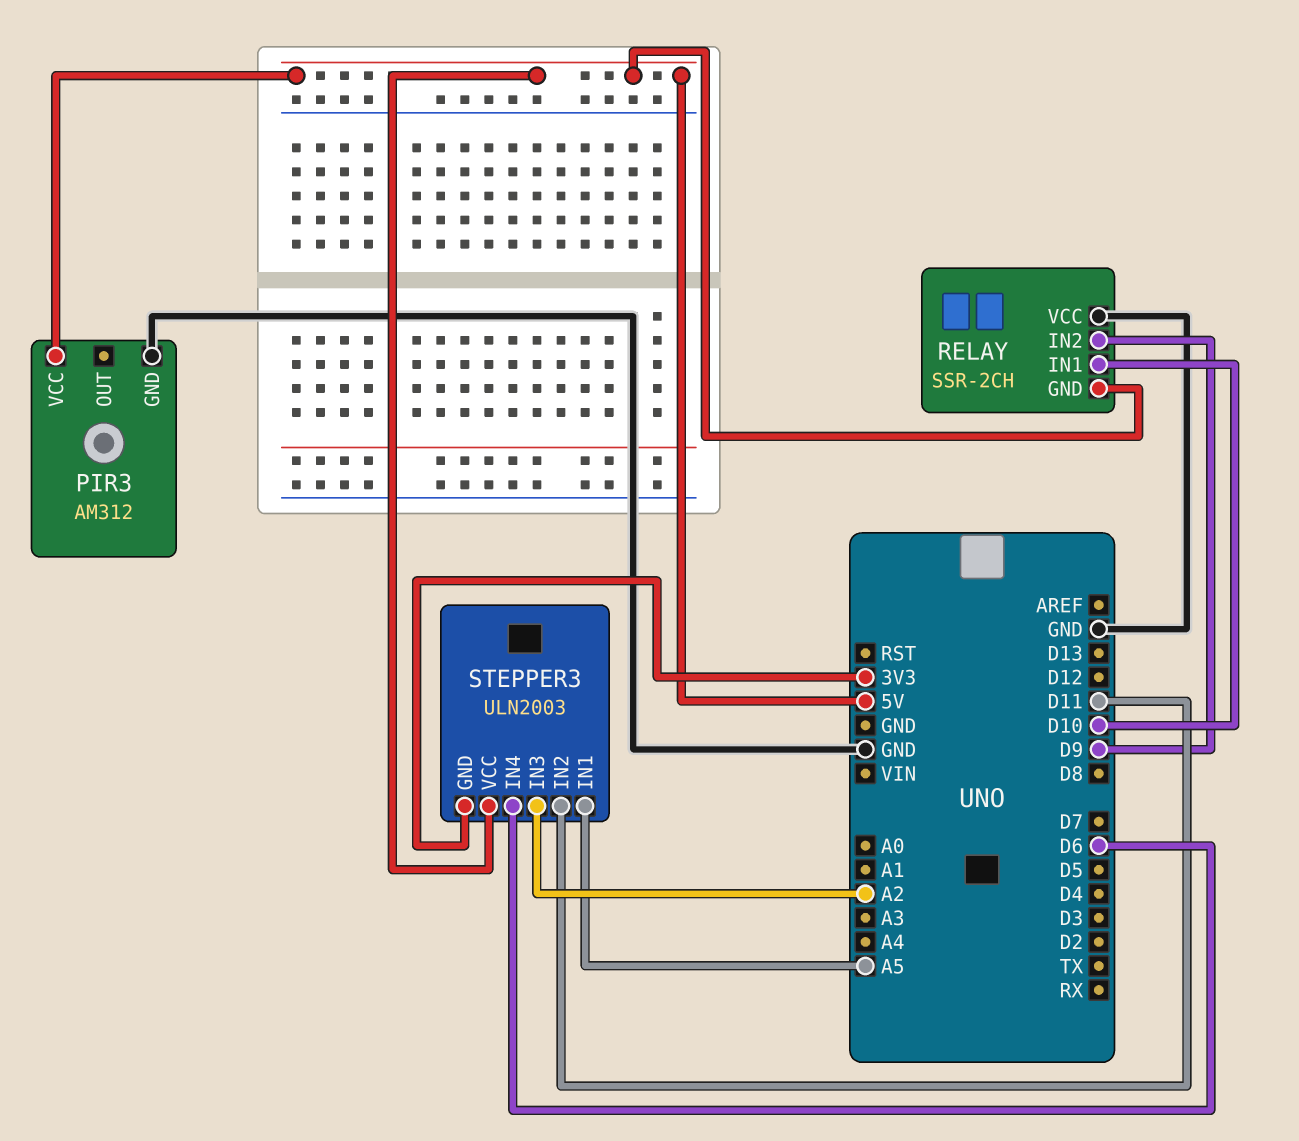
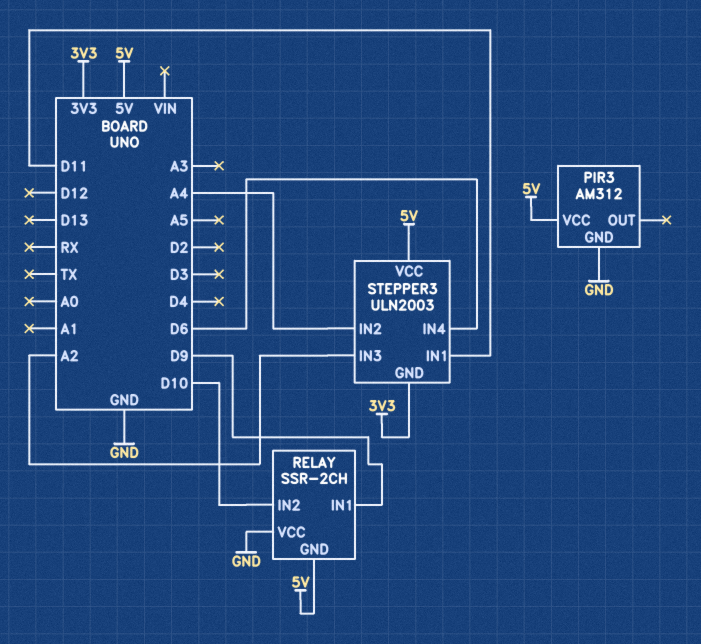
RELAY pin IN1: D10 -> D9
RELAY pin IN2: D9 -> D10
STEPPER3 pin IN1: A5 -> D11
STEPPER3 pin IN2: D11 -> A4

